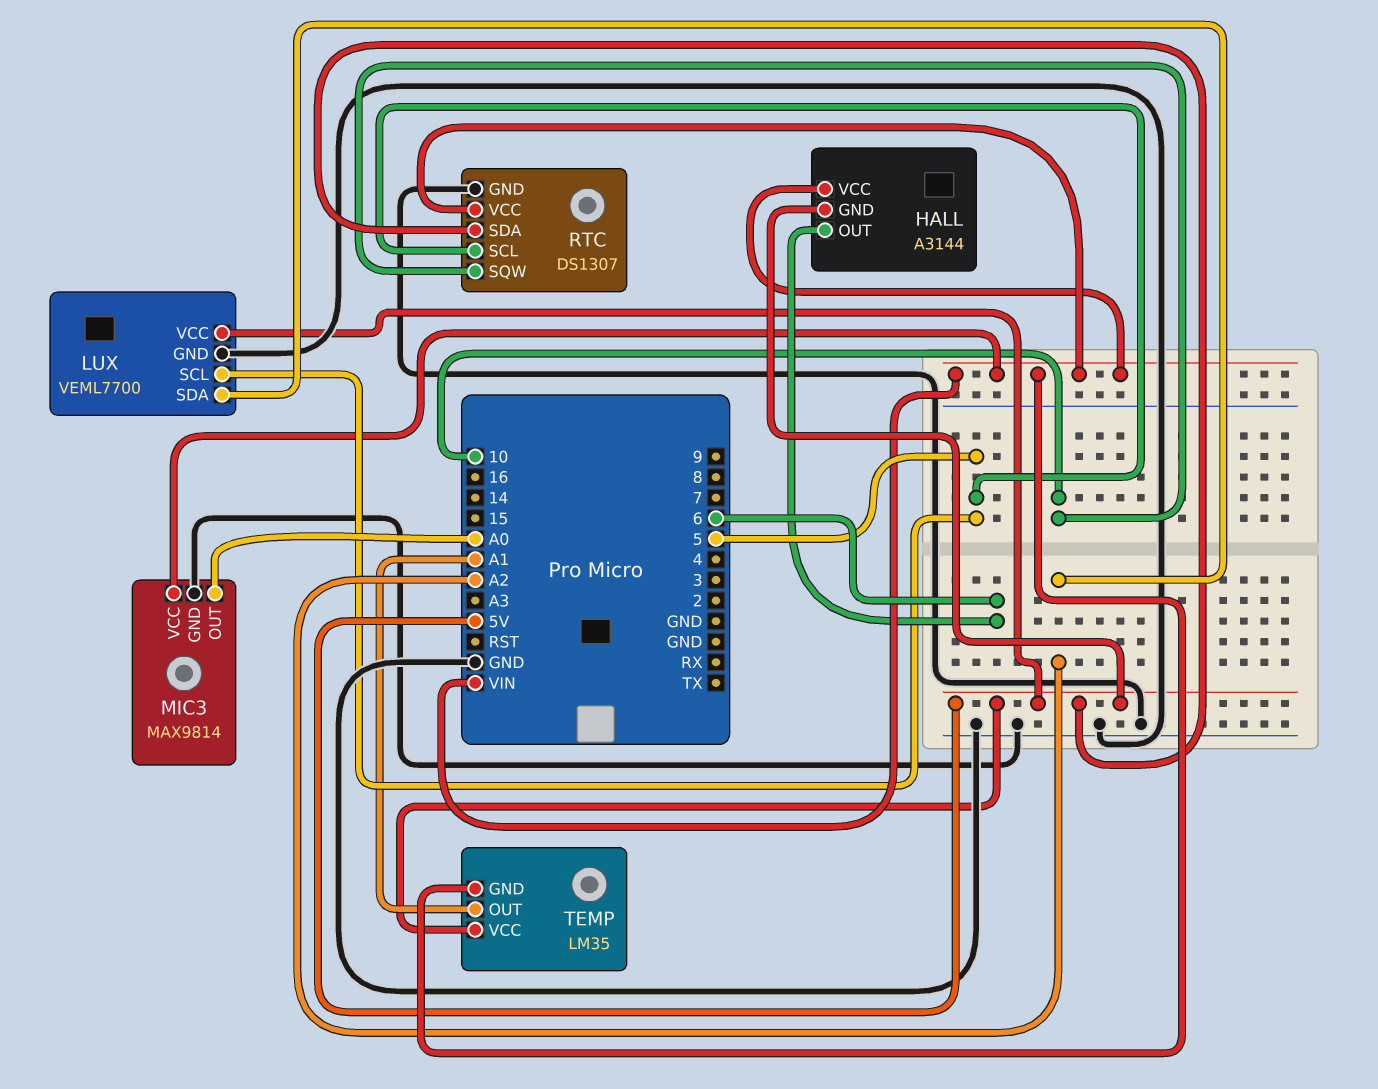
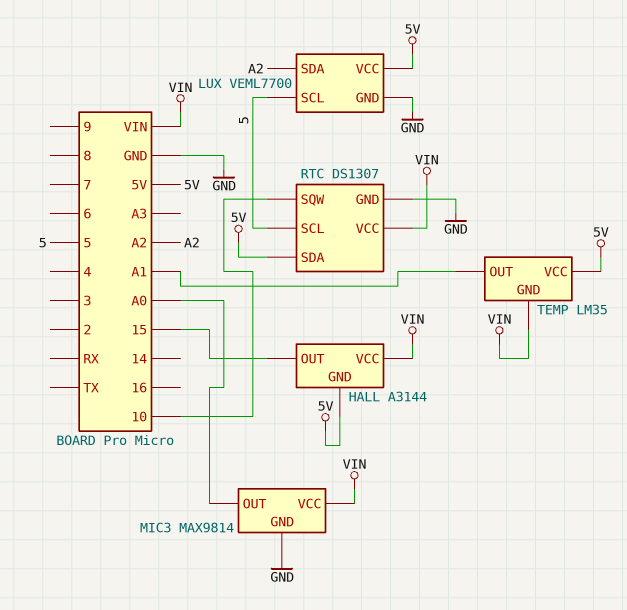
HALL pin OUT: 6 -> 15

